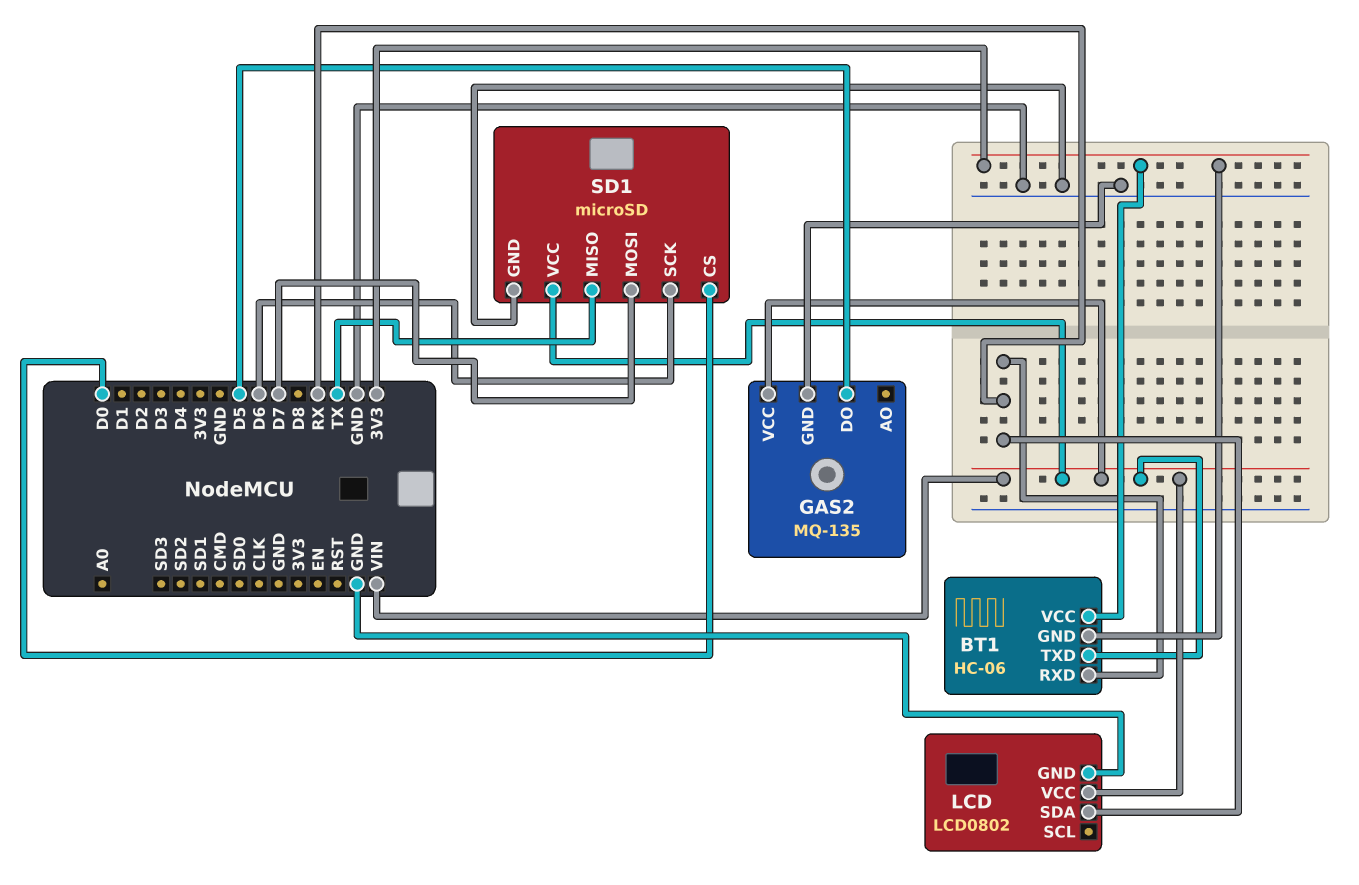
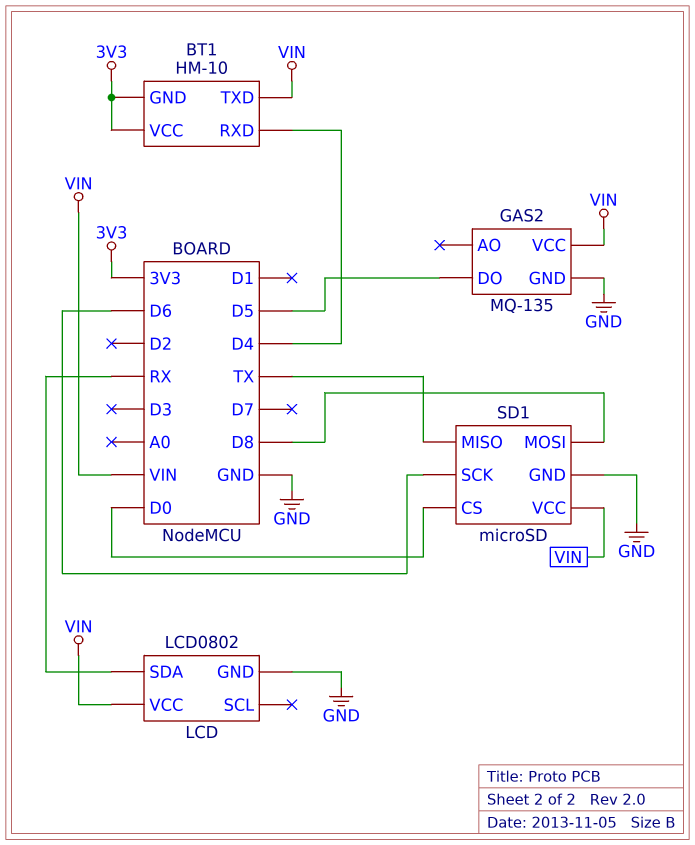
BT1: HC-06 -> HM-10
BT1 pin RXD: RX -> D4
SD1 pin MOSI: D7 -> D8

